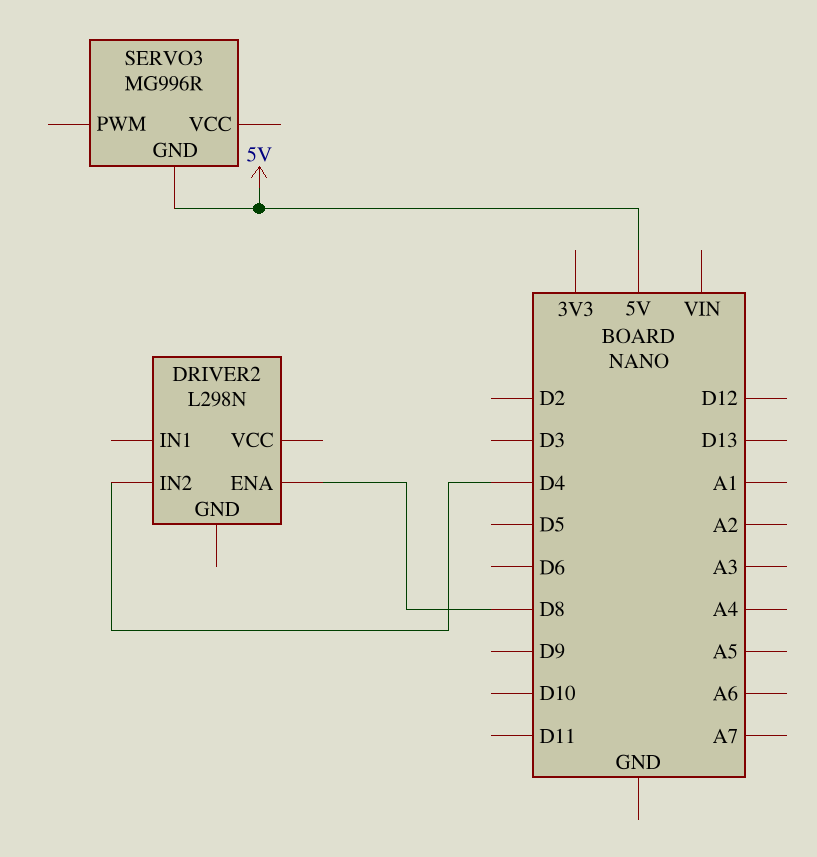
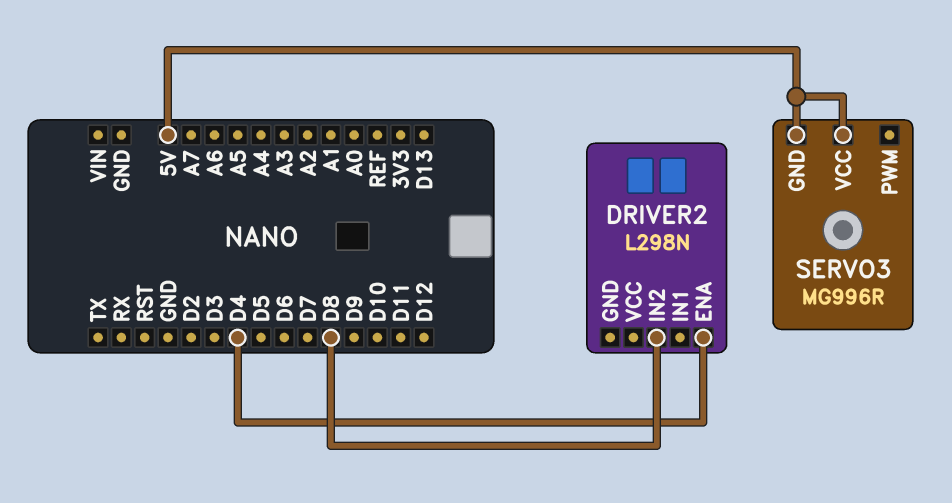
DRIVER2 pin ENA: D8 -> D4
DRIVER2 pin IN2: D4 -> D8
SERVO3 pin VCC: none -> 5V

